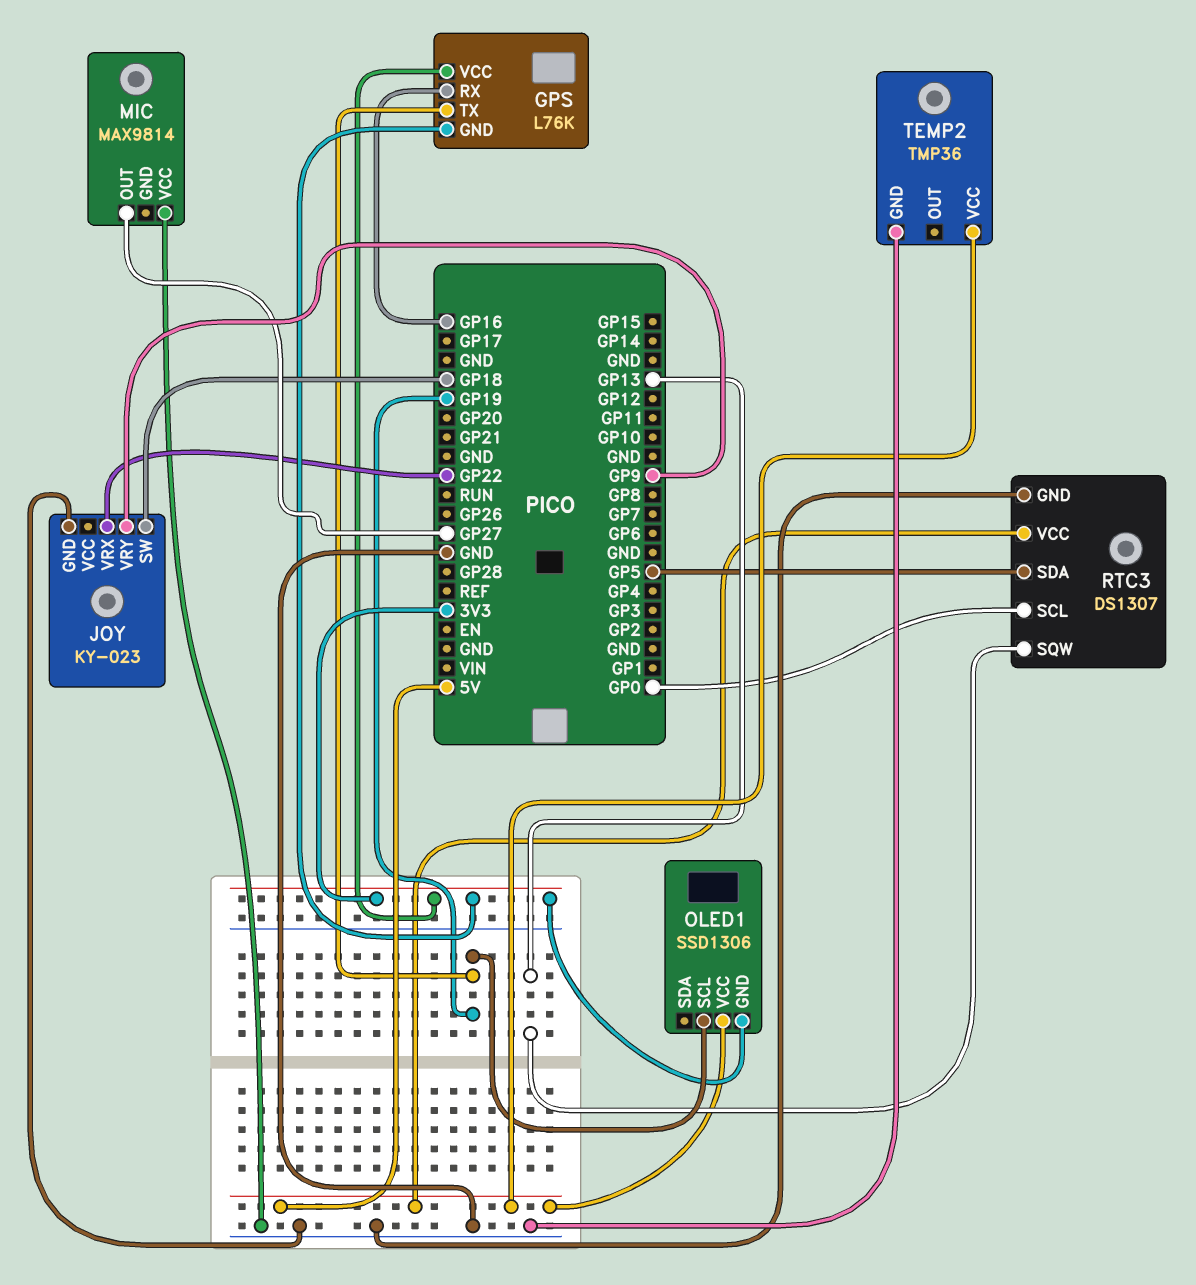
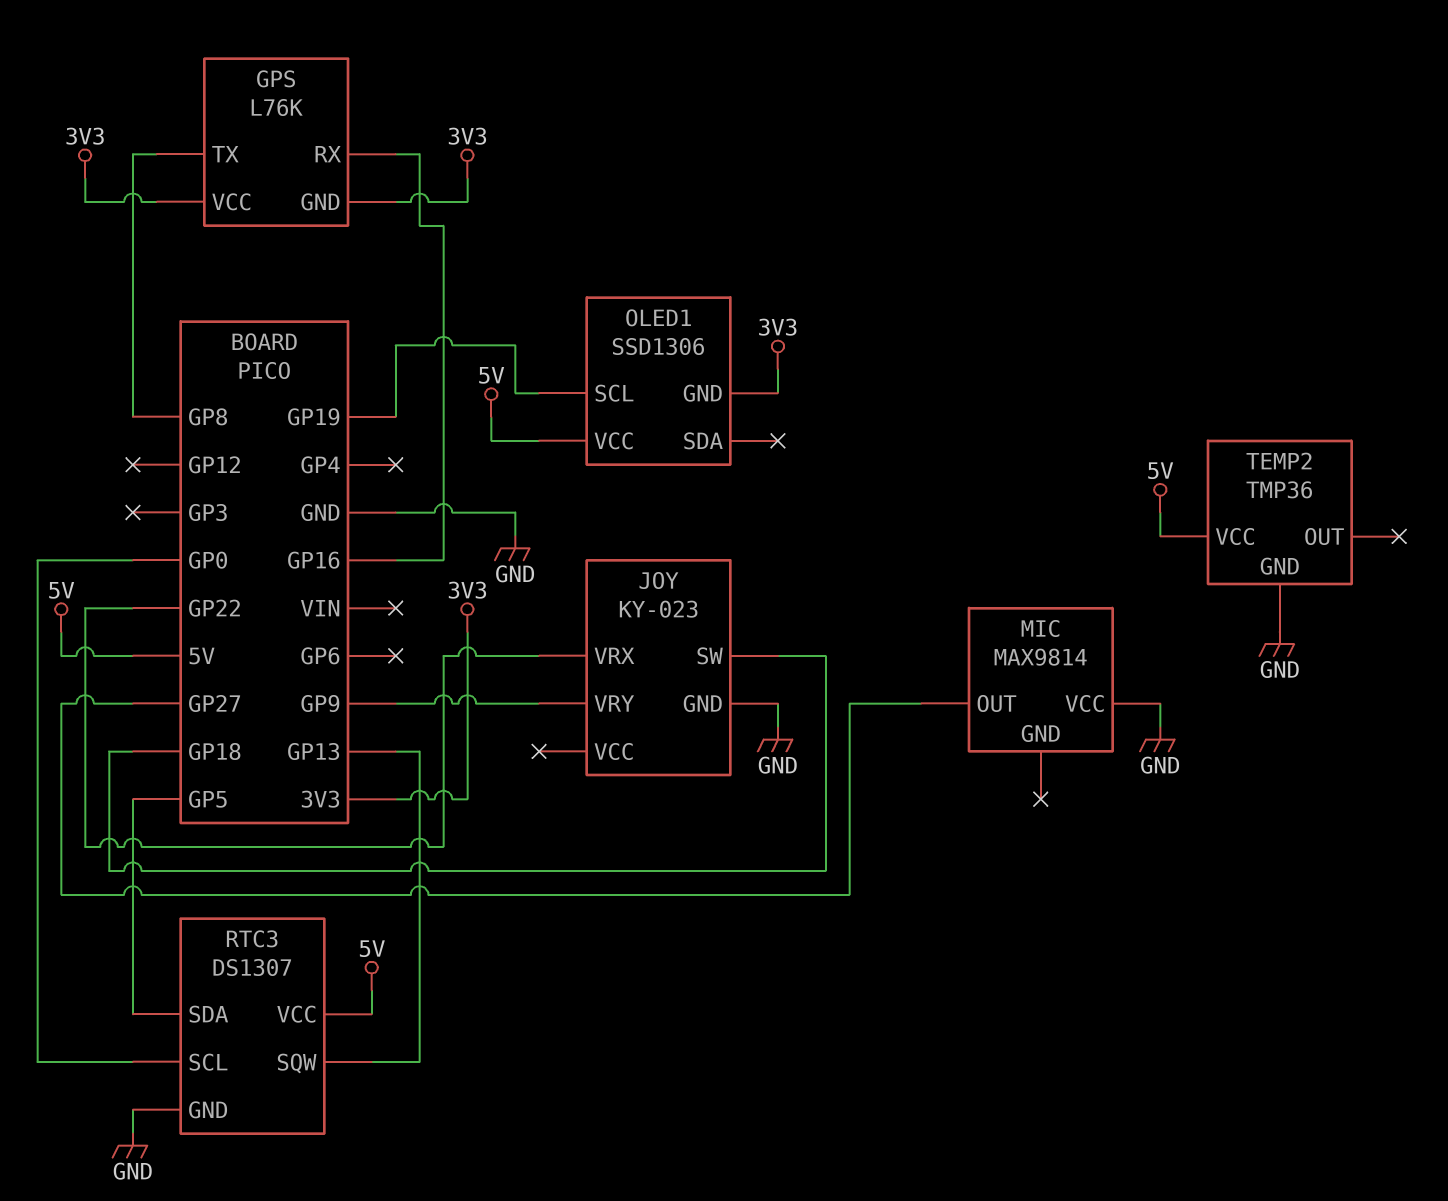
GPS pin TX: GP19 -> GP8

